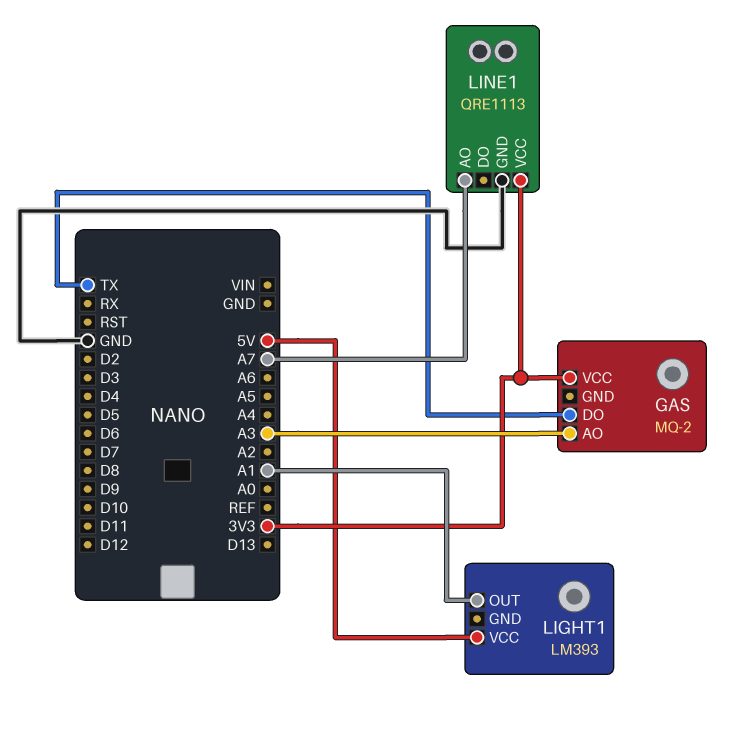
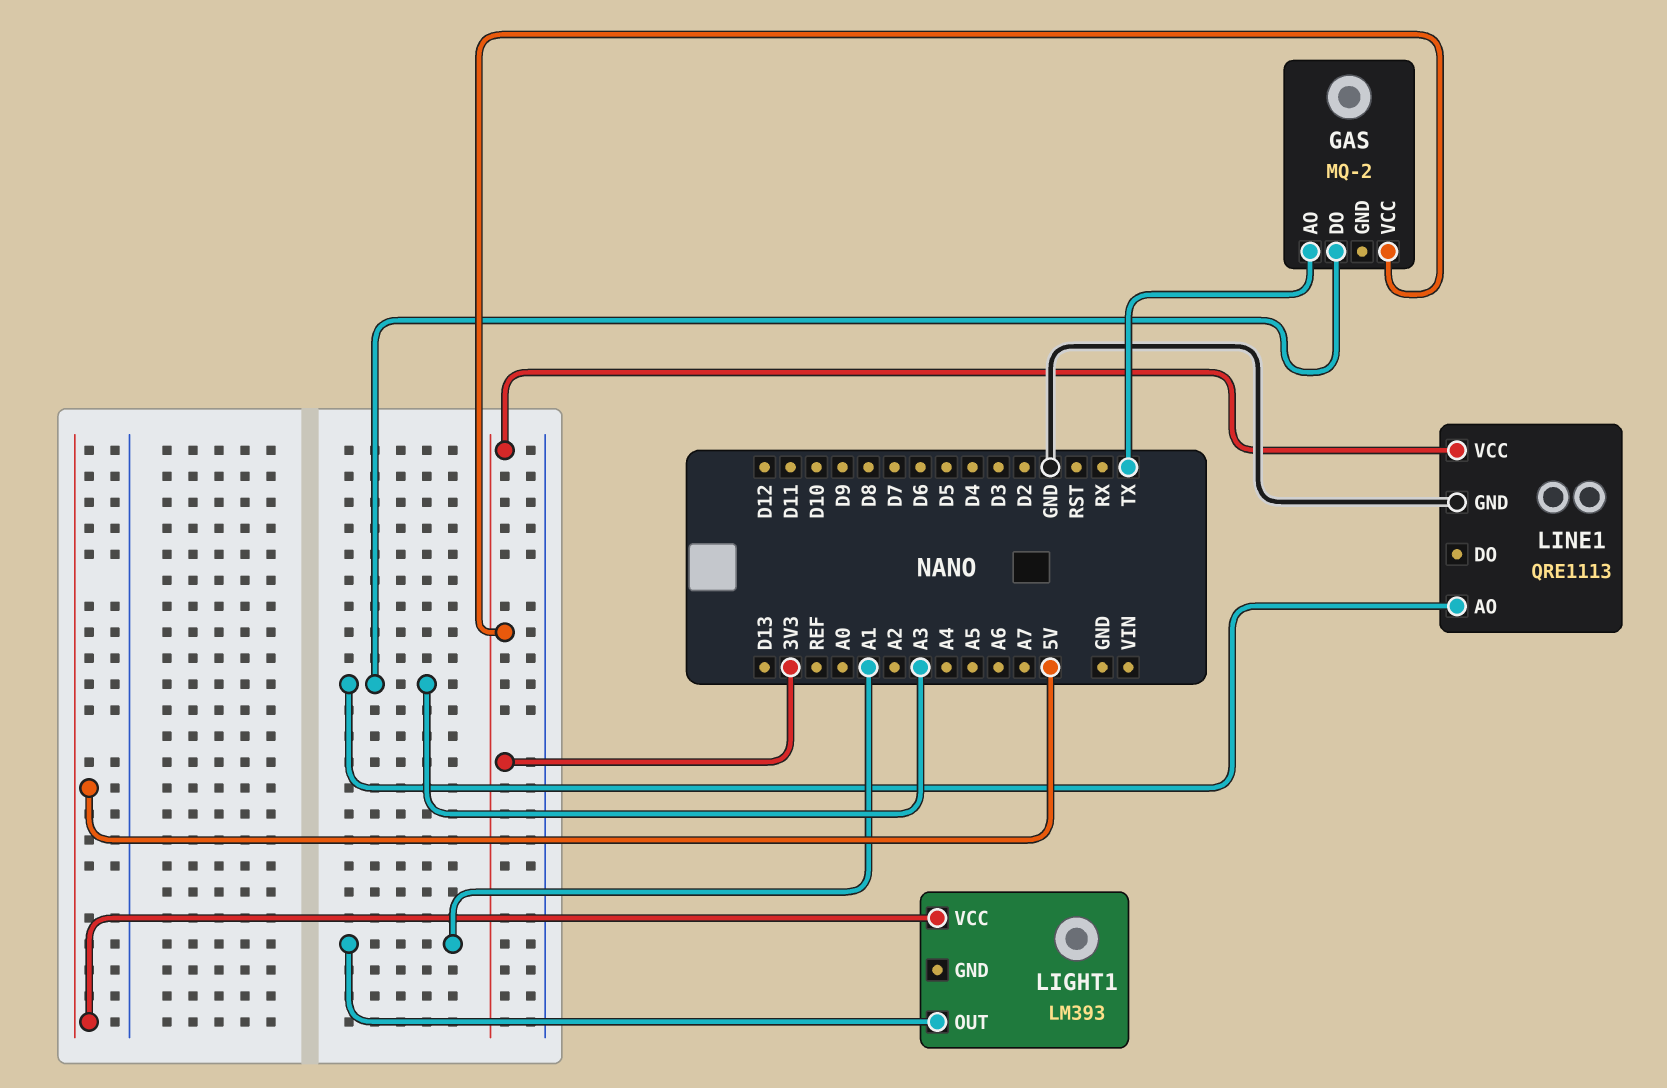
GAS pin AO: A3 -> TX
GAS pin DO: TX -> A3
LINE1 pin AO: A7 -> A3

